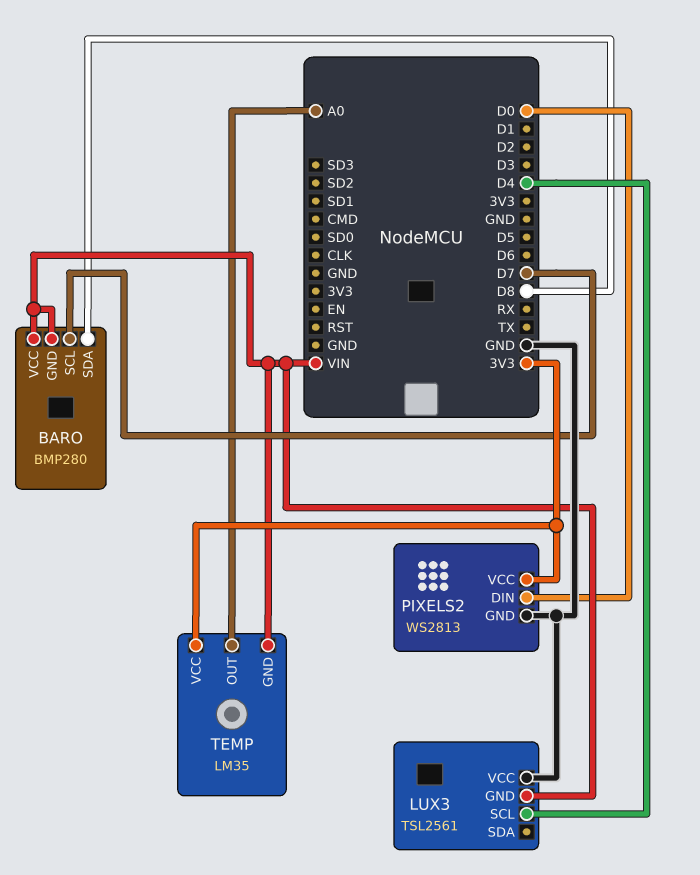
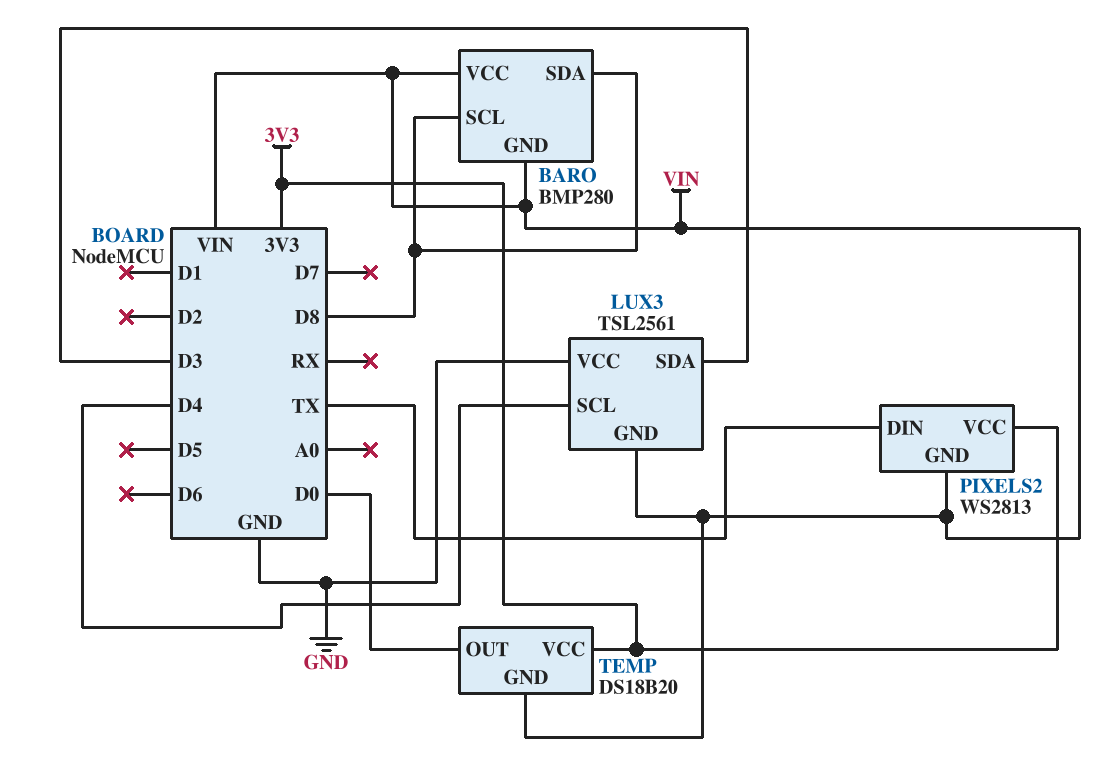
BARO pin SCL: D7 -> D8
LUX3 pin SDA: none -> D3
PIXELS2 pin DIN: D0 -> TX
PIXELS2 pin GND: GND -> VIN
TEMP: LM35 -> DS18B20
TEMP pin OUT: A0 -> D0

